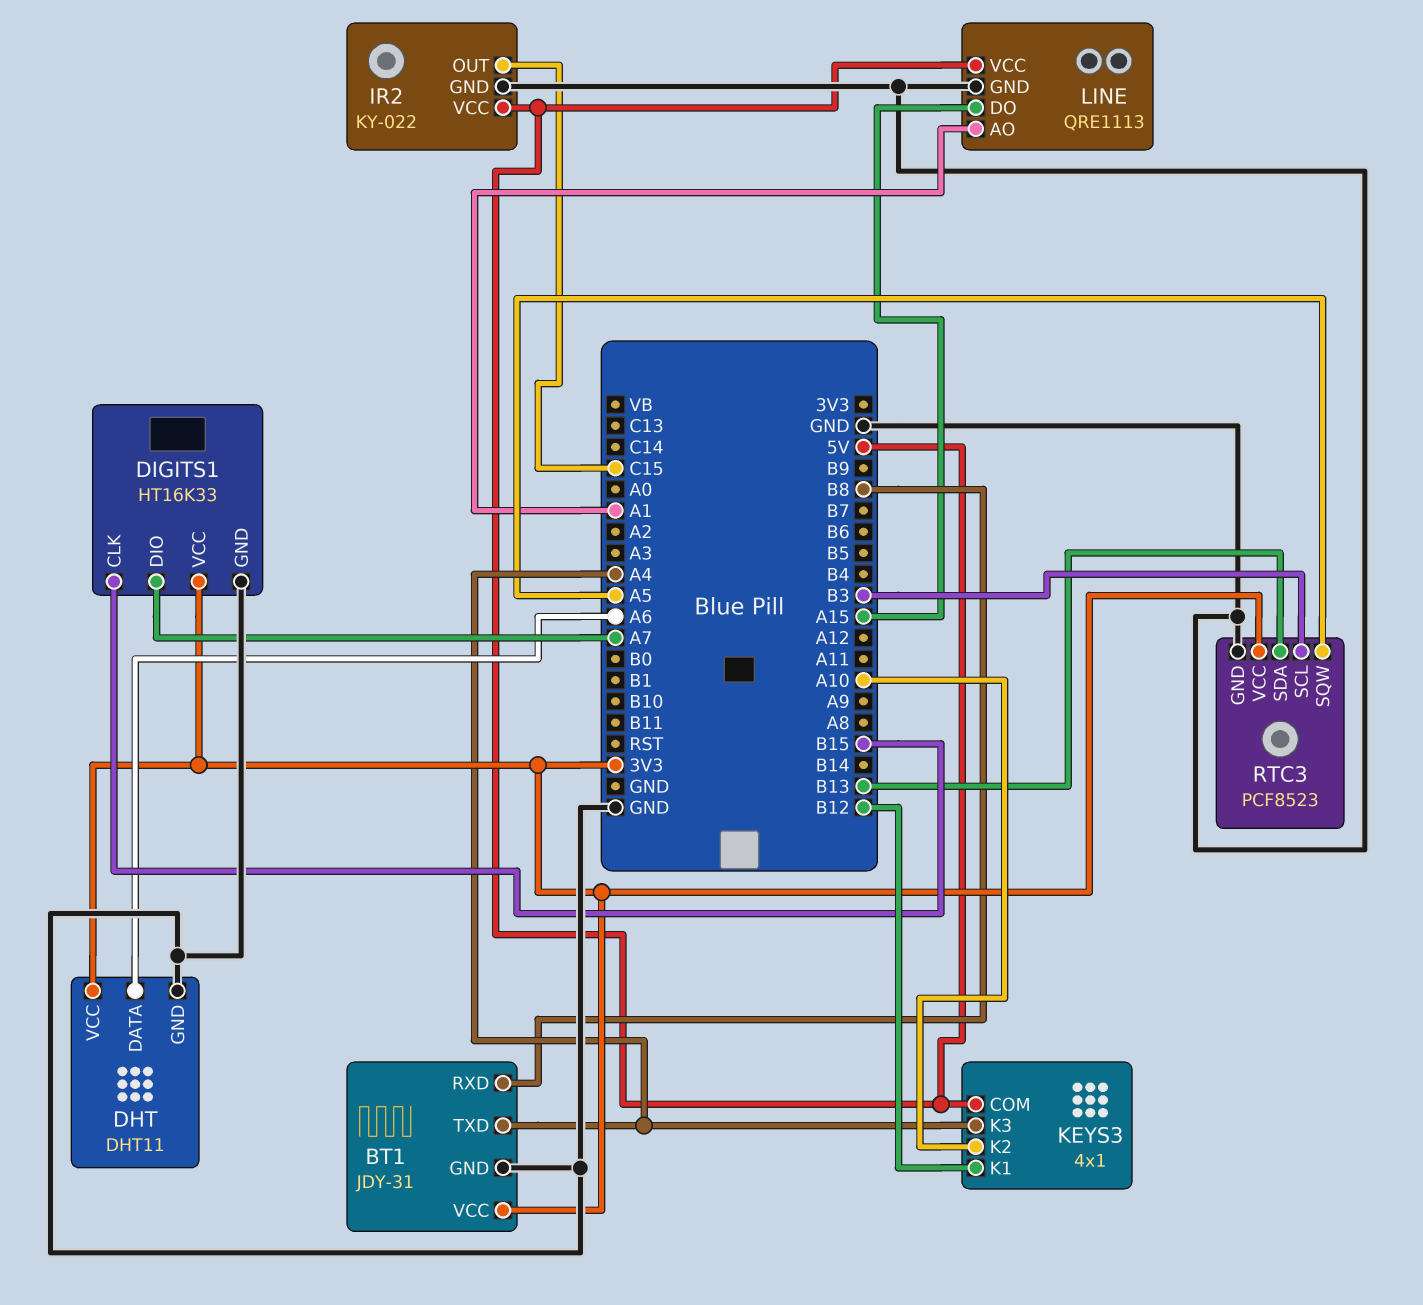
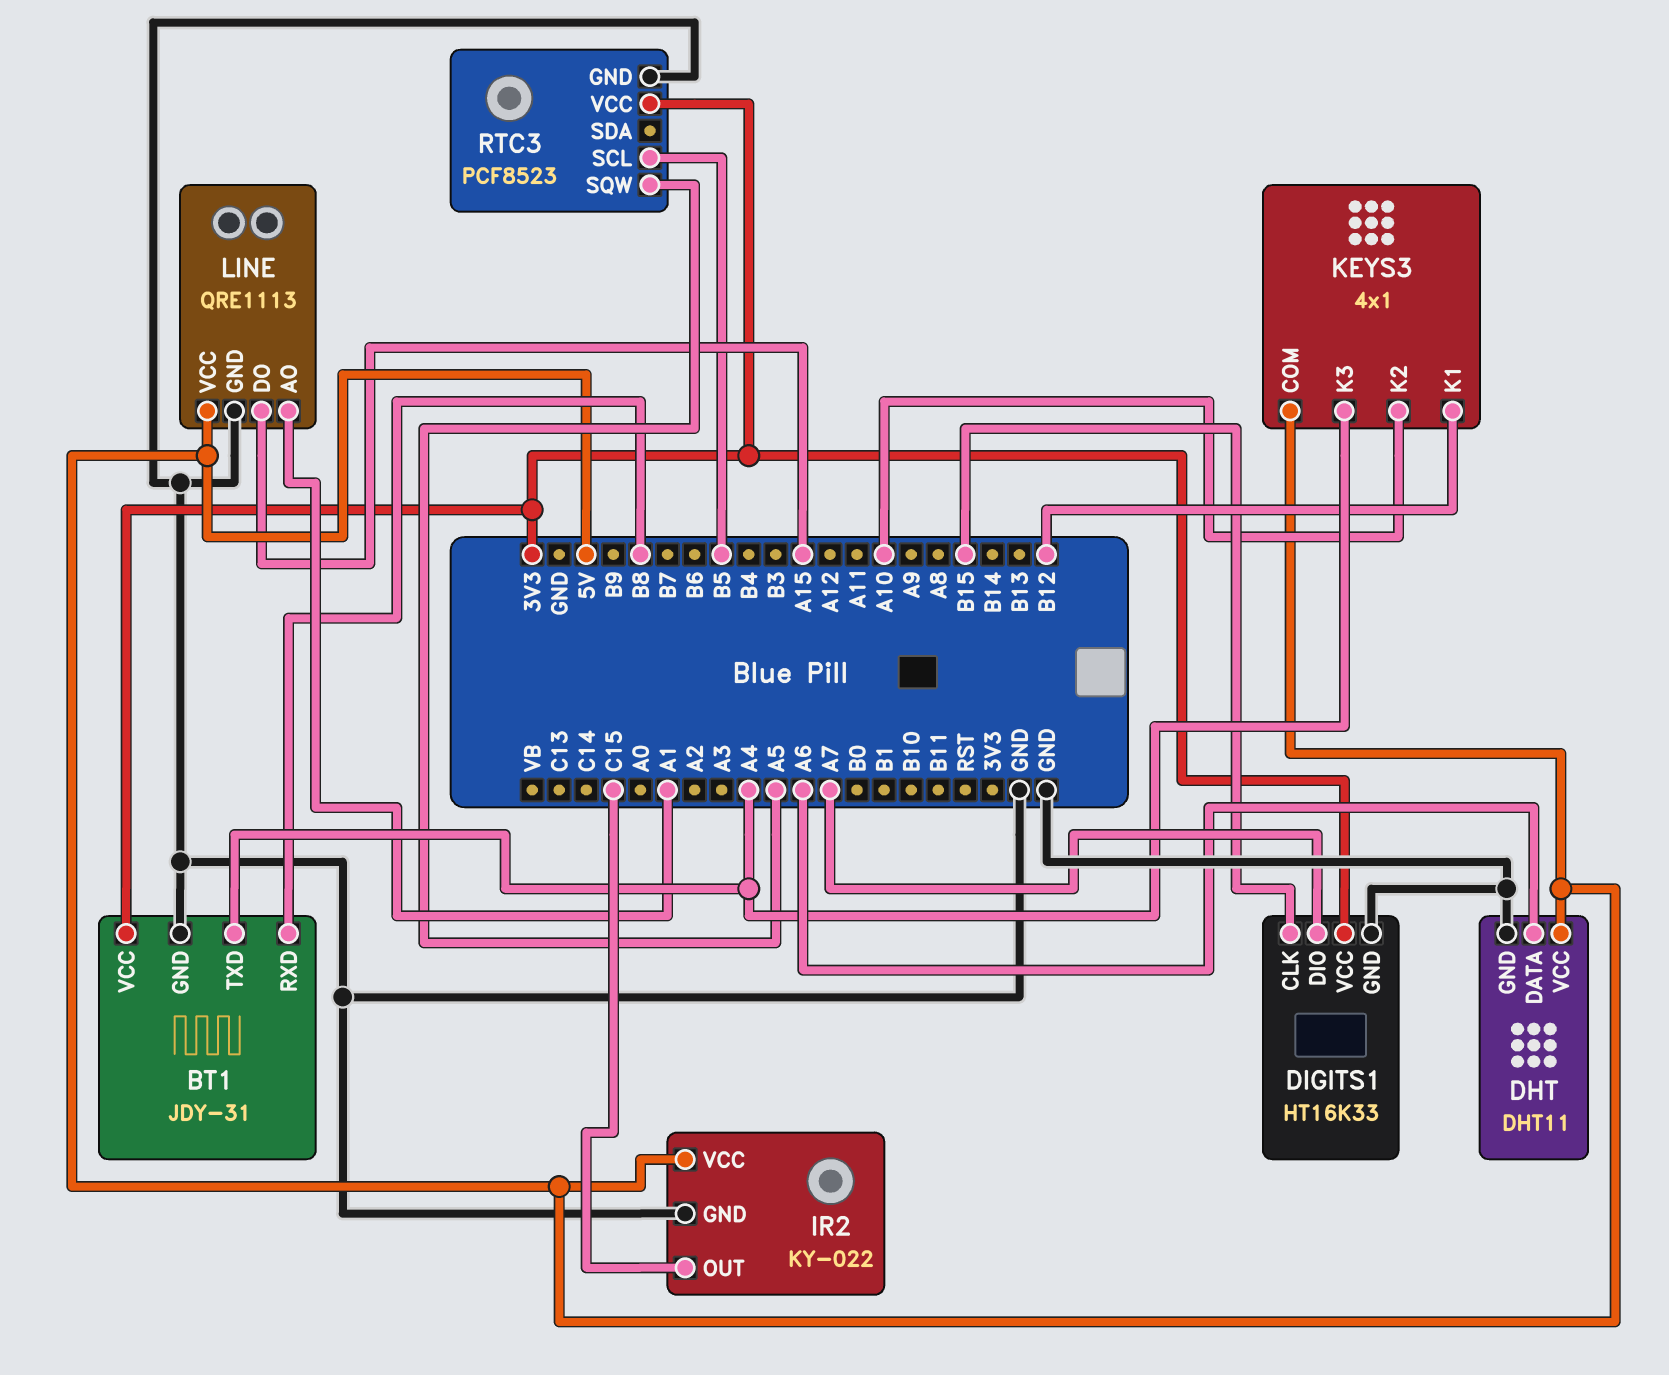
DHT pin VCC: 3V3 -> 5V
RTC3 pin SCL: B3 -> B5
RTC3 pin SDA: B13 -> none

